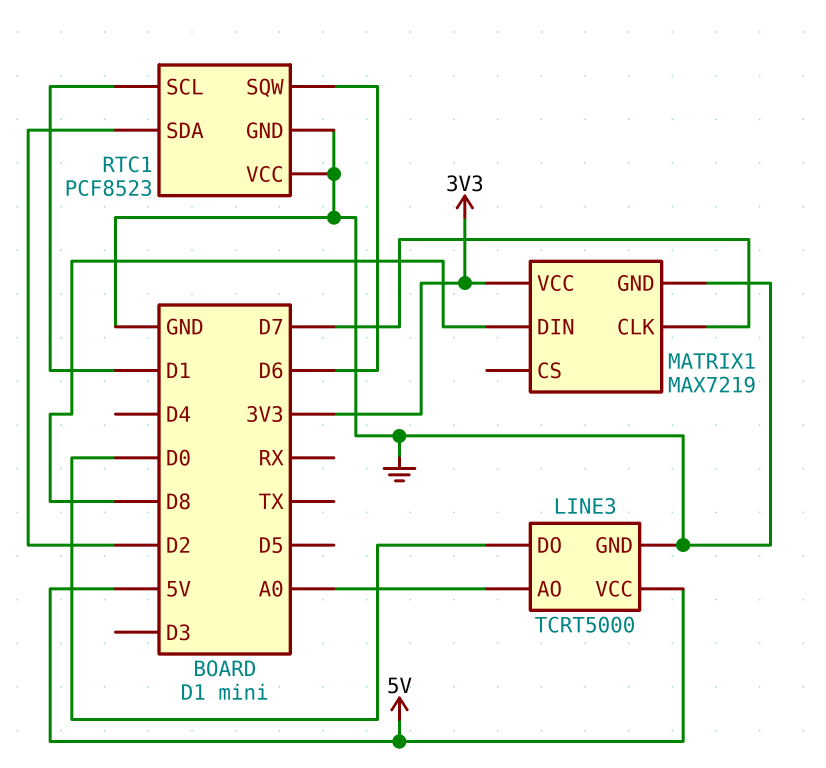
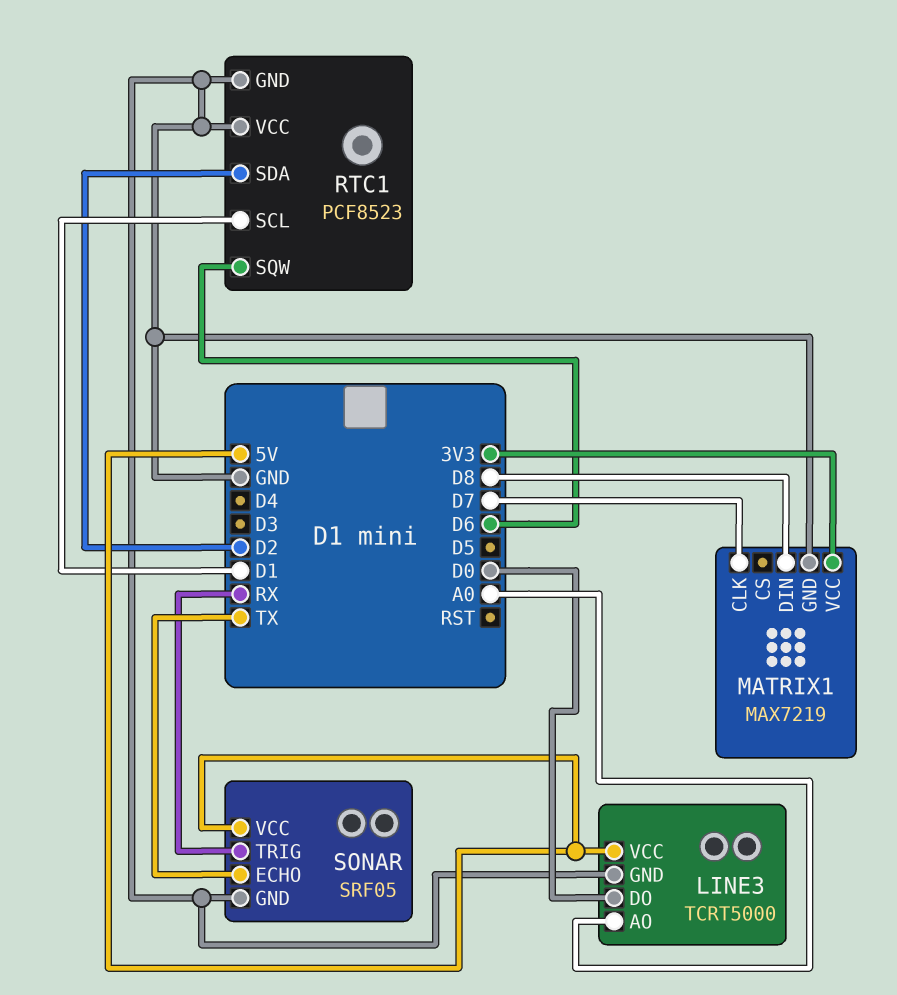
SONAR: none -> SRF05
SONAR pin ECHO: none -> TX
SONAR pin GND: none -> GND
SONAR pin TRIG: none -> RX
SONAR pin VCC: none -> 5V

